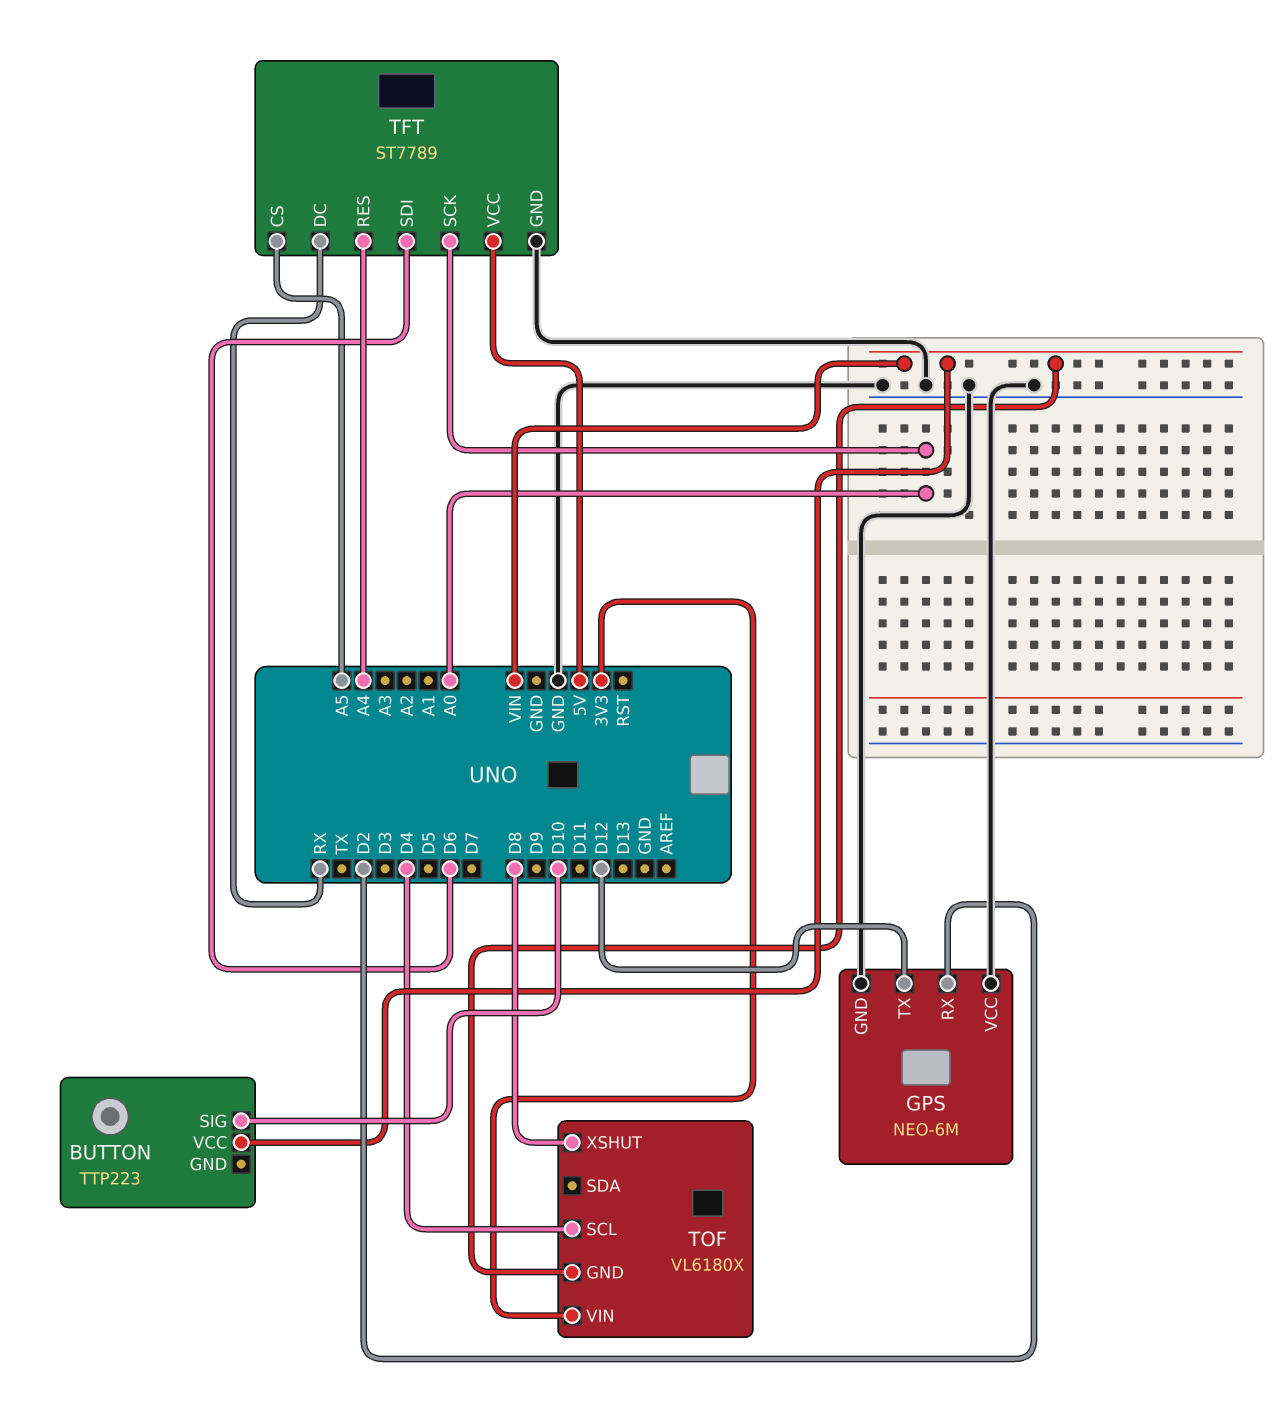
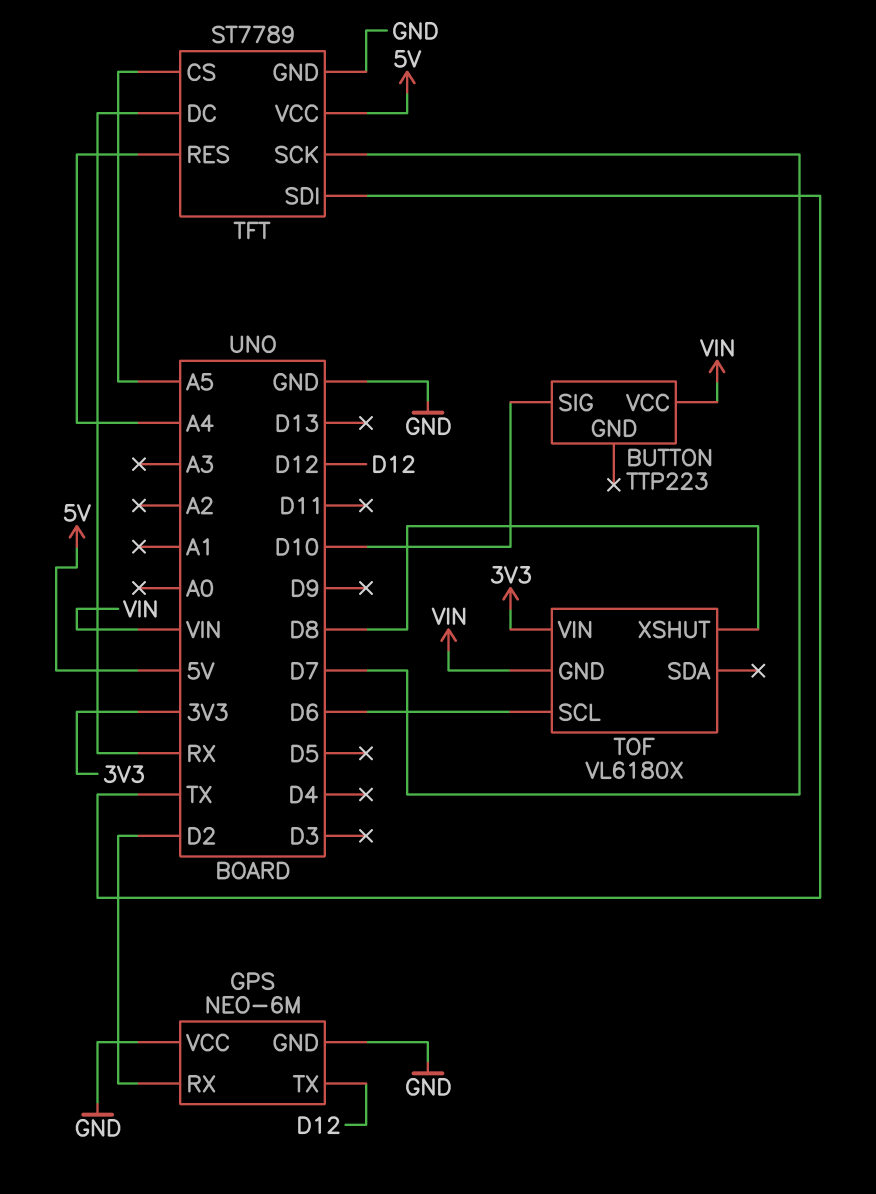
TFT pin SCK: A0 -> D7
TFT pin SDI: D6 -> TX
TOF pin SCL: D4 -> D6

